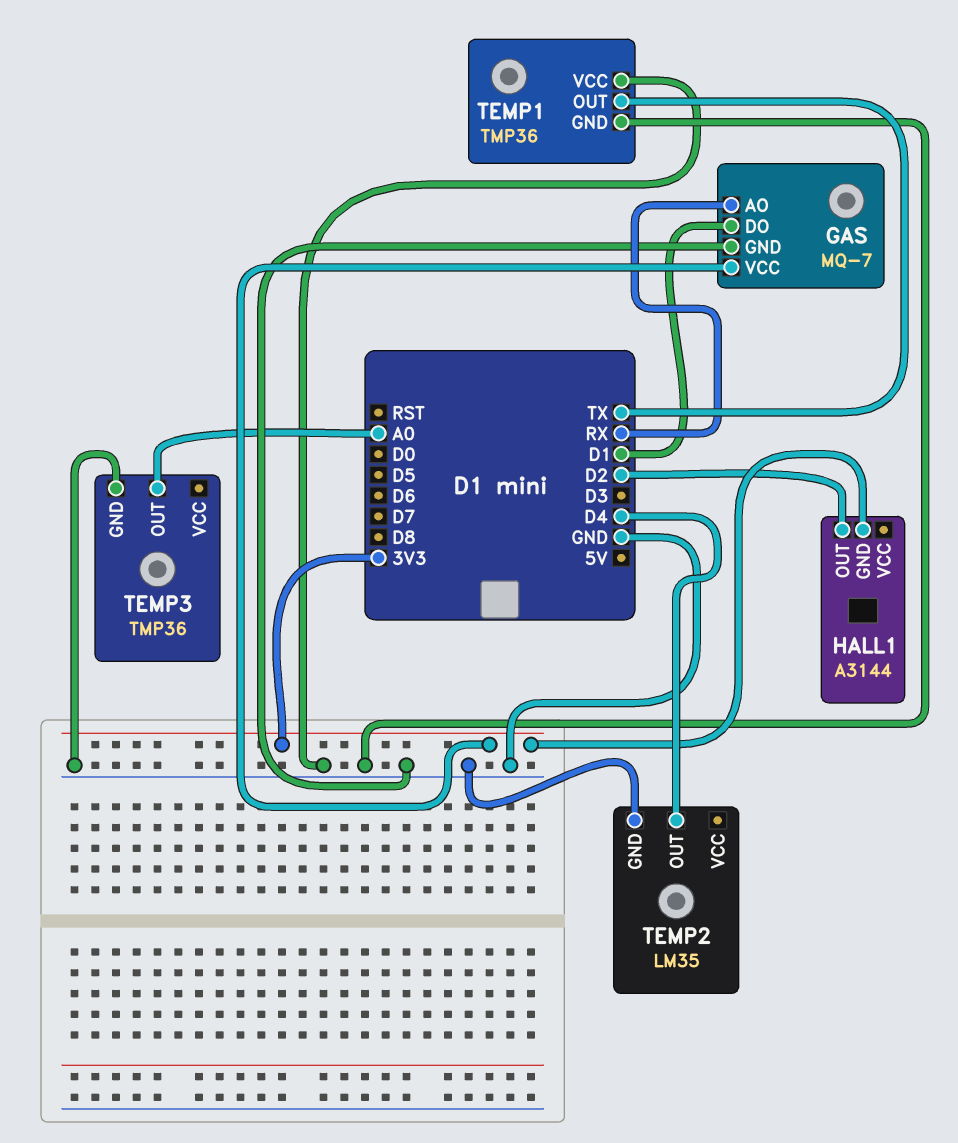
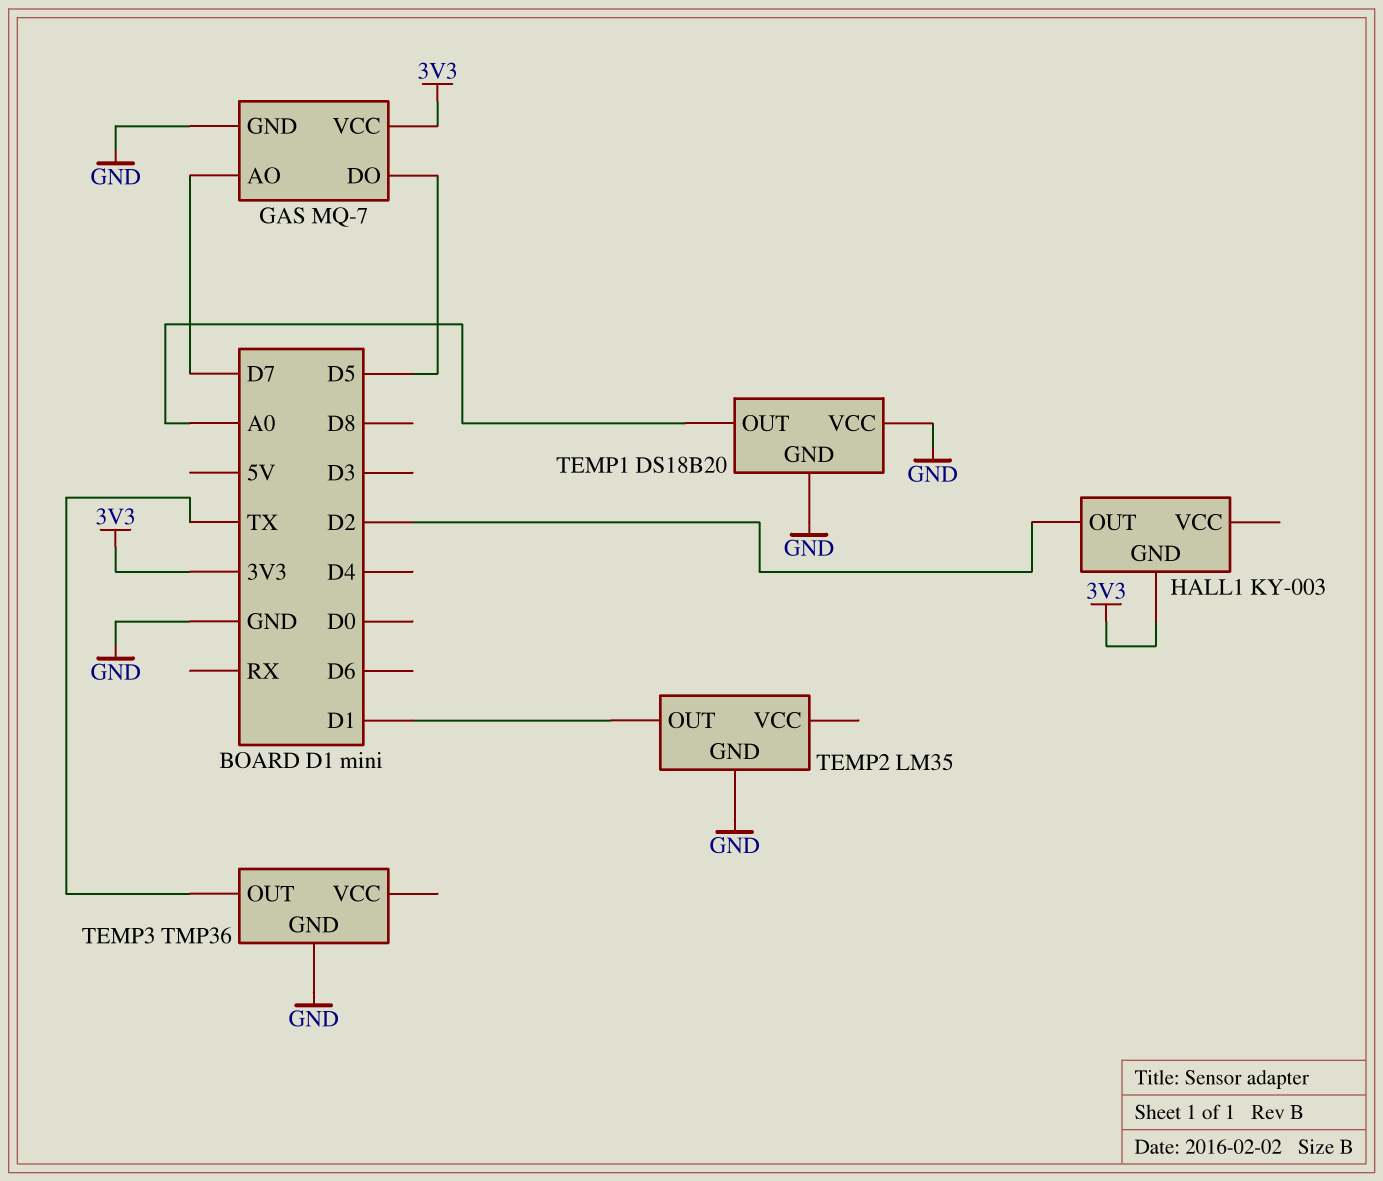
GAS pin AO: RX -> D7
GAS pin DO: D1 -> D5
HALL1: A3144 -> KY-003
TEMP1: TMP36 -> DS18B20
TEMP1 pin OUT: TX -> A0
TEMP2 pin OUT: D4 -> D1
TEMP3 pin OUT: A0 -> TX

